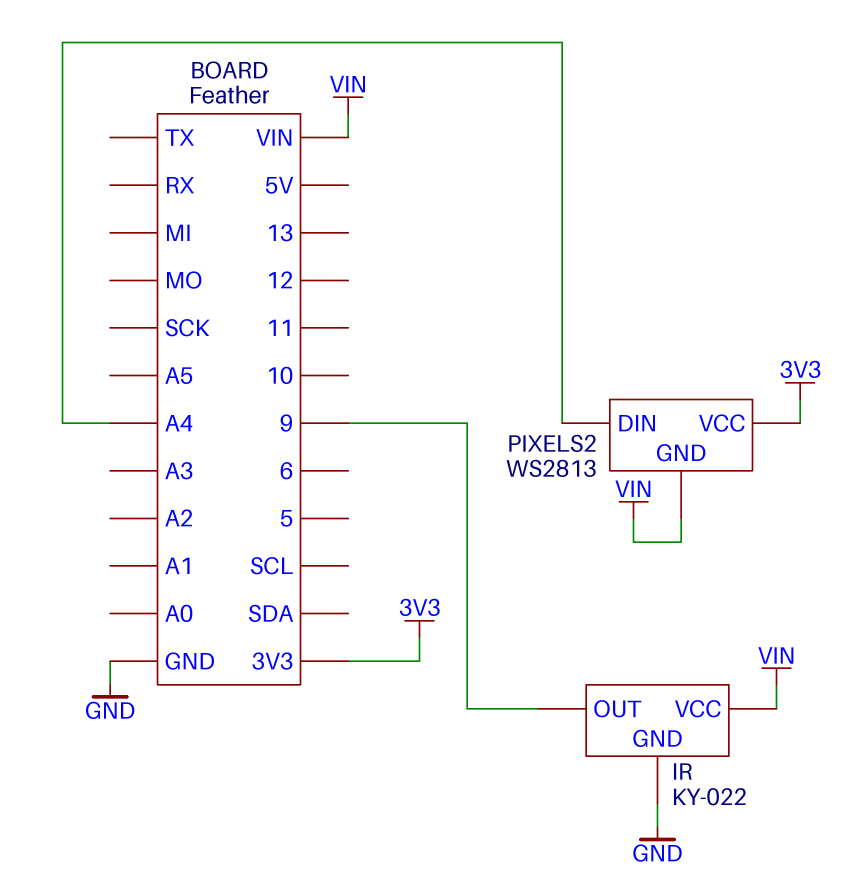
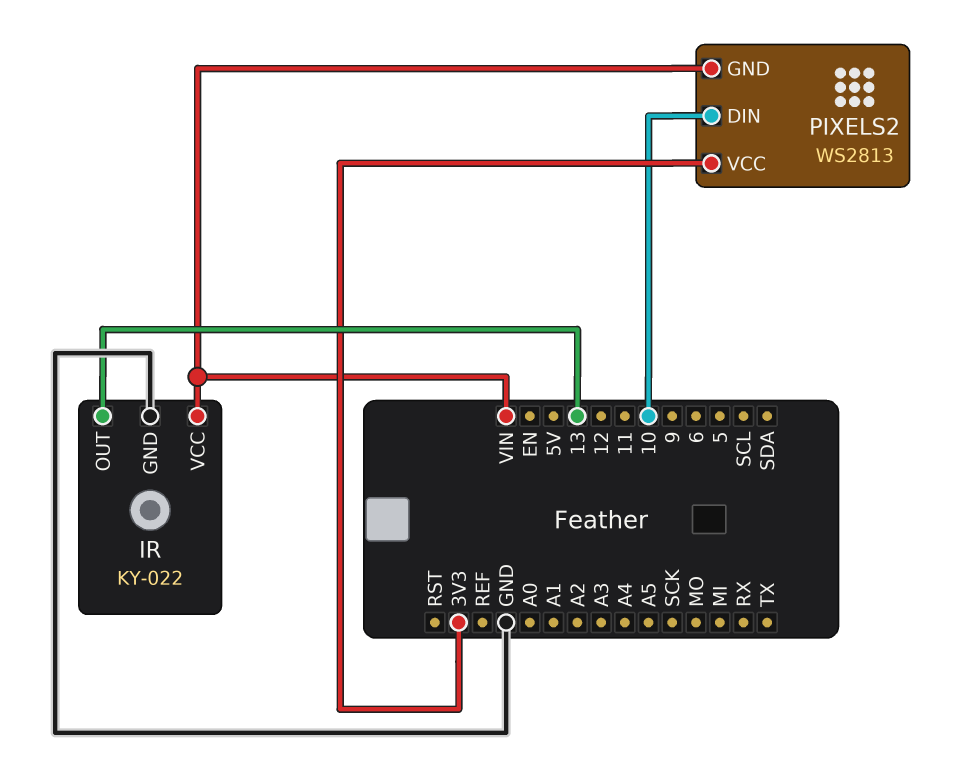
IR pin OUT: 9 -> 13
PIXELS2 pin DIN: A4 -> 10

